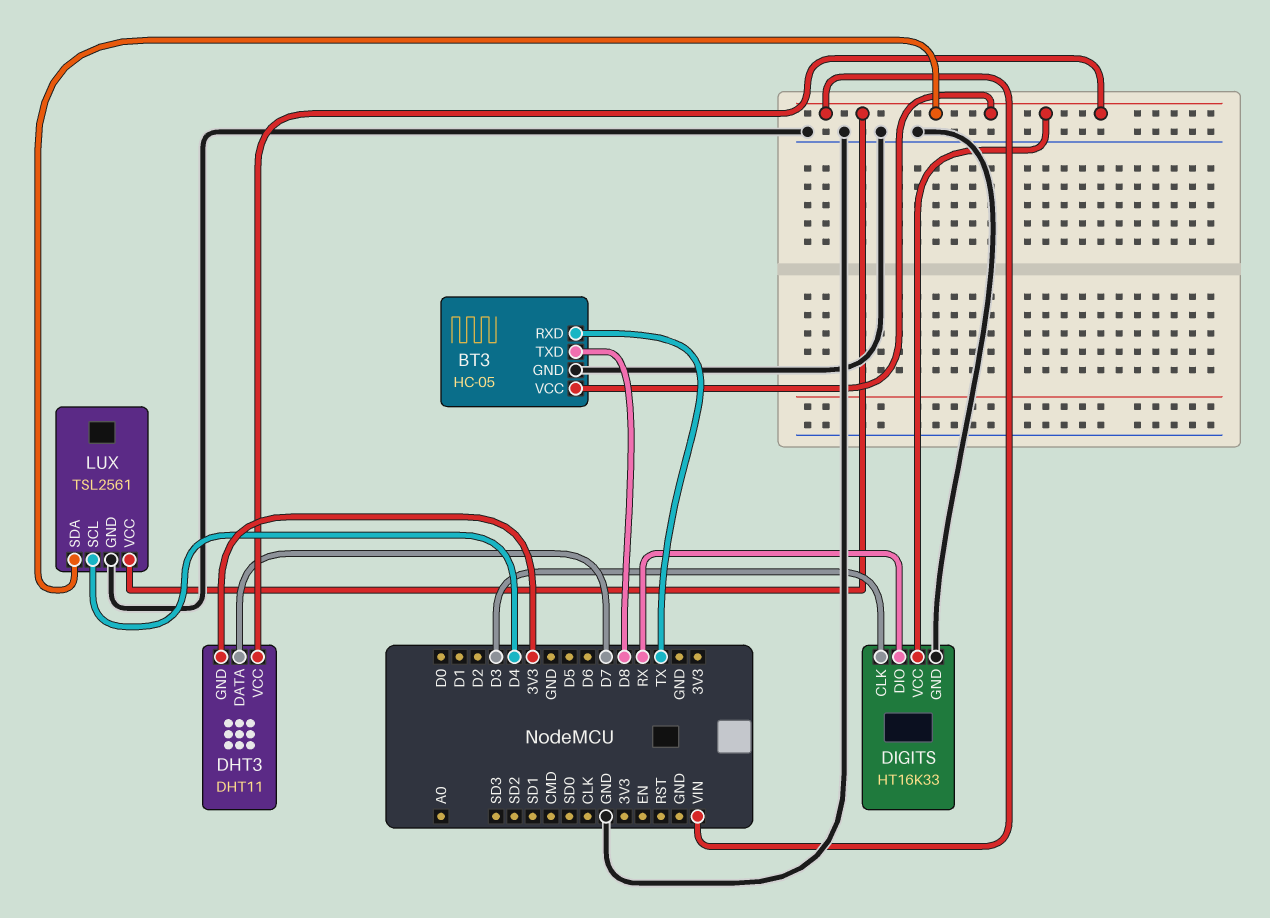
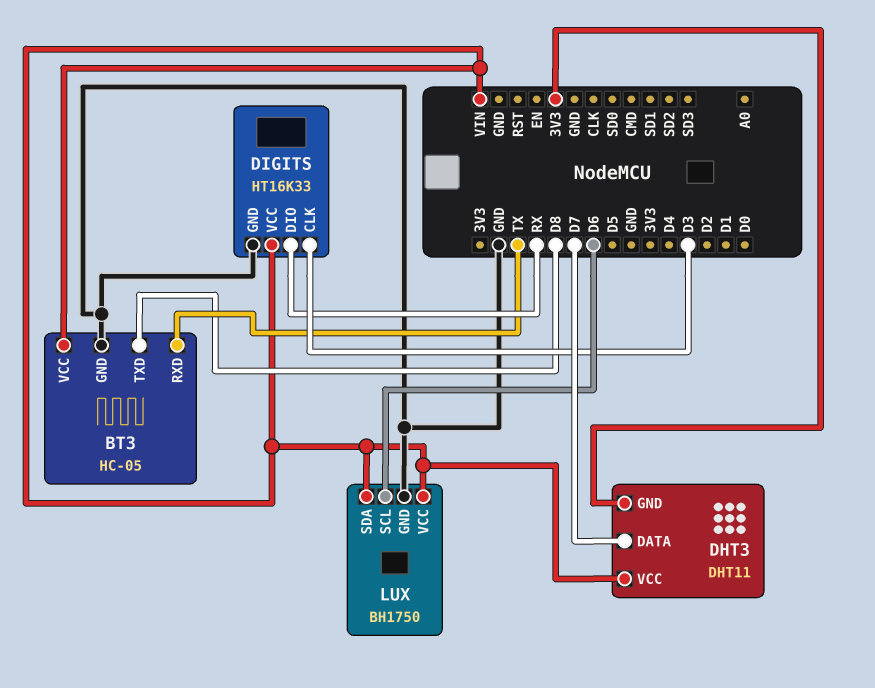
LUX: TSL2561 -> BH1750
LUX pin SCL: D4 -> D6

